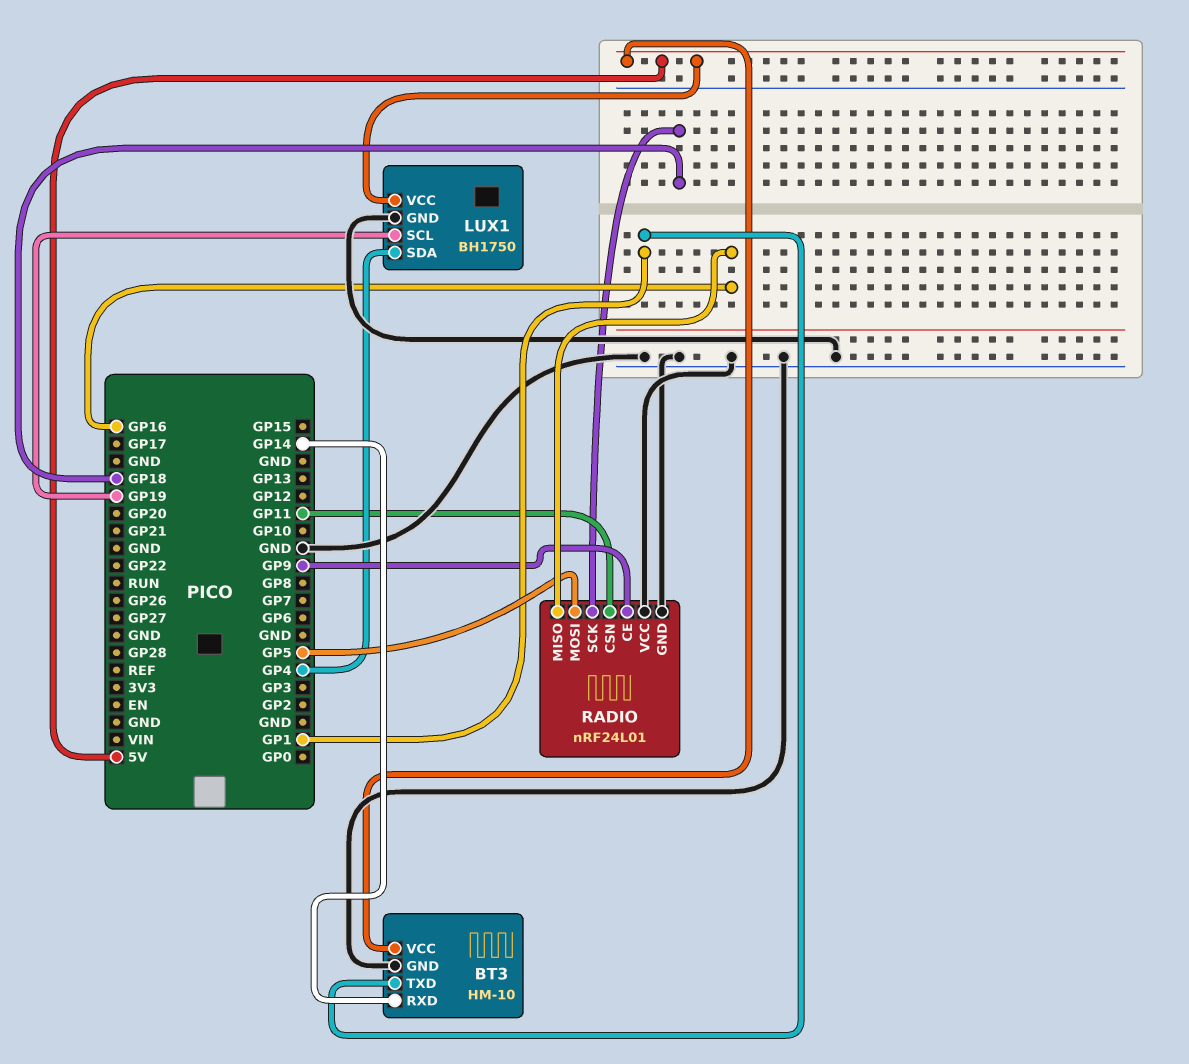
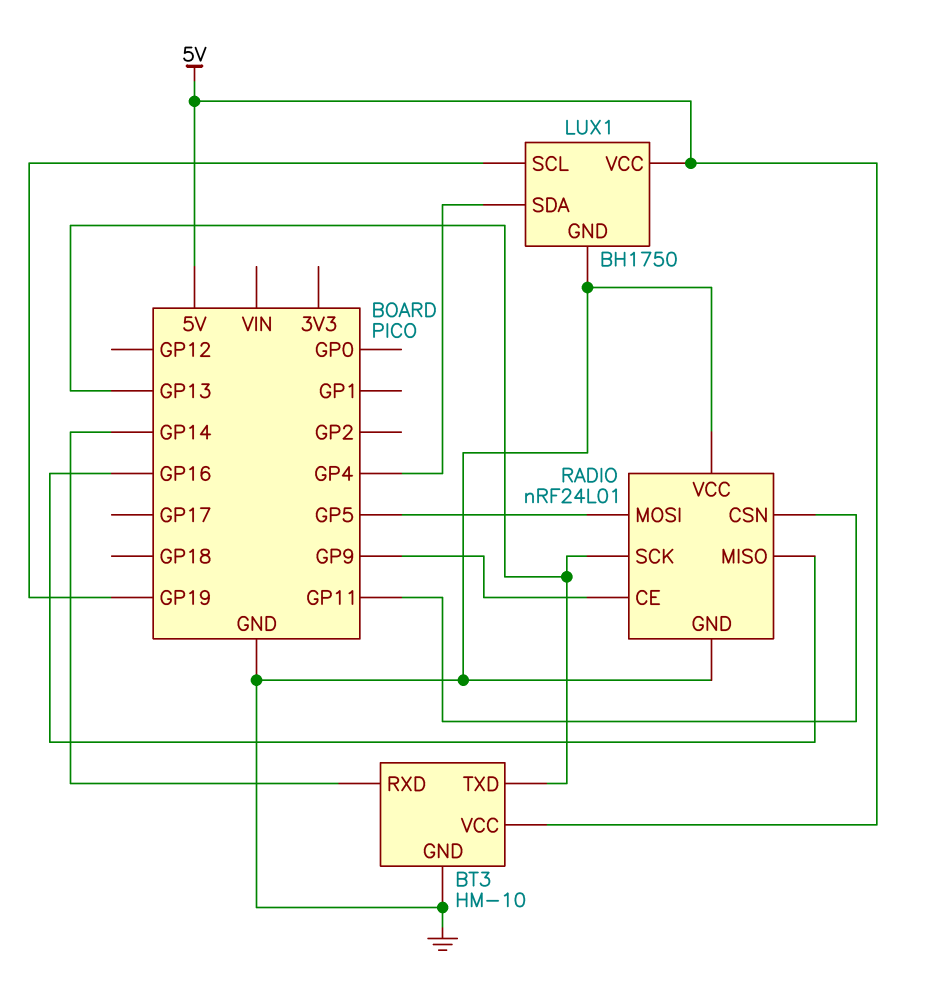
BT3 pin TXD: GP1 -> GP13
RADIO pin SCK: GP18 -> GP13

